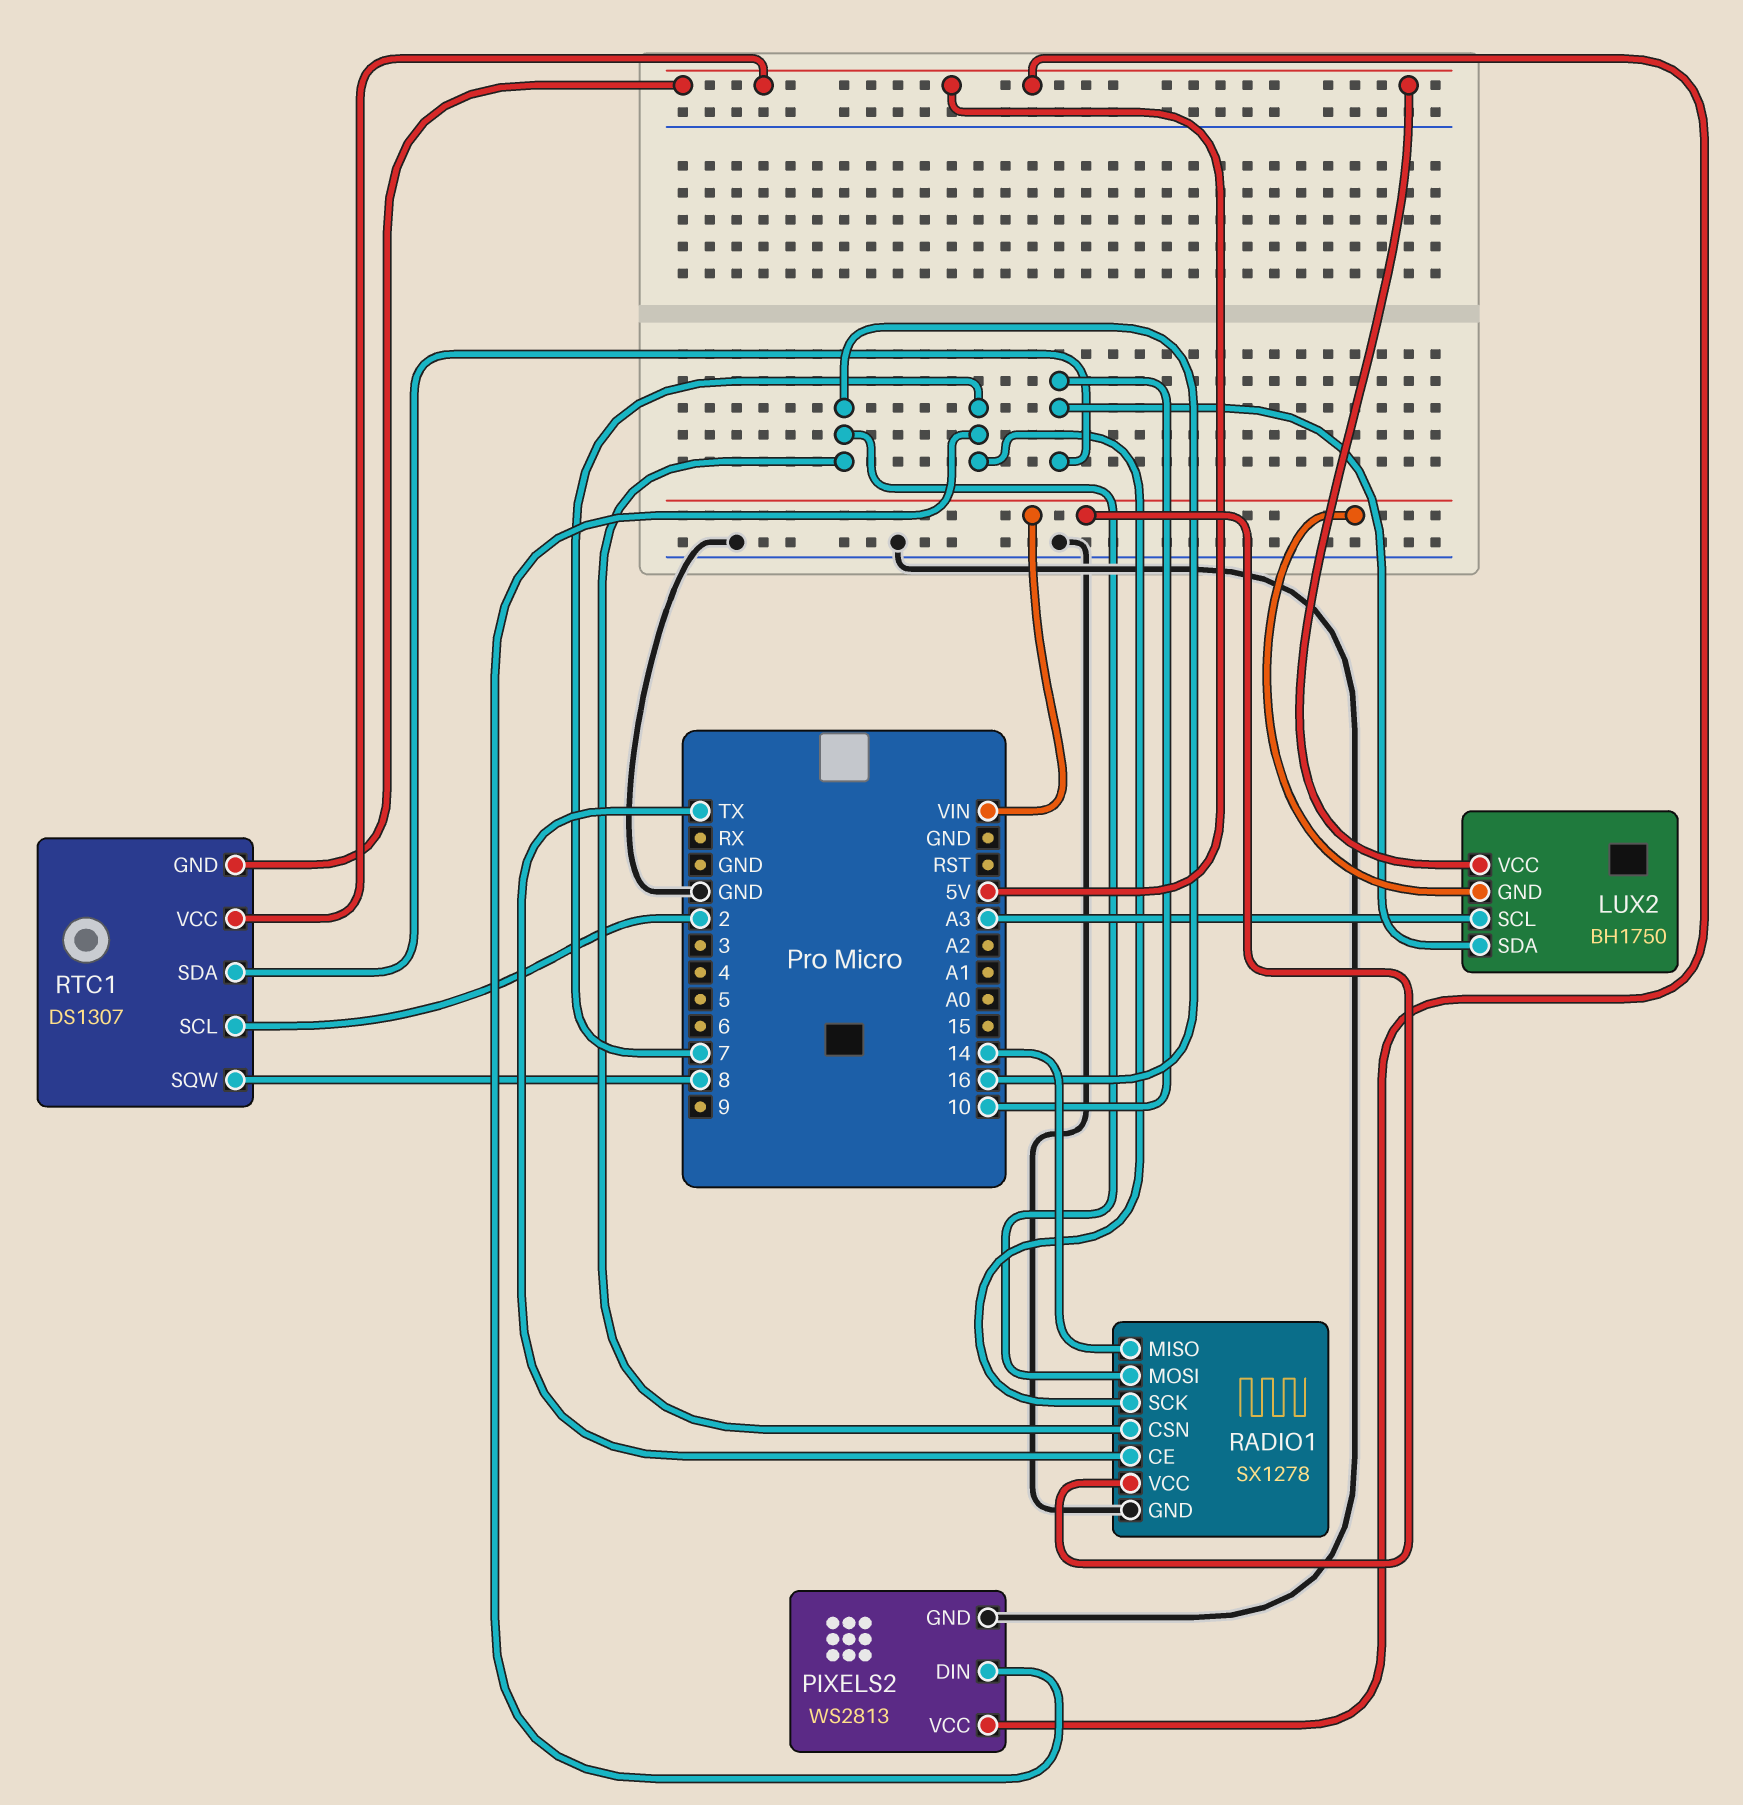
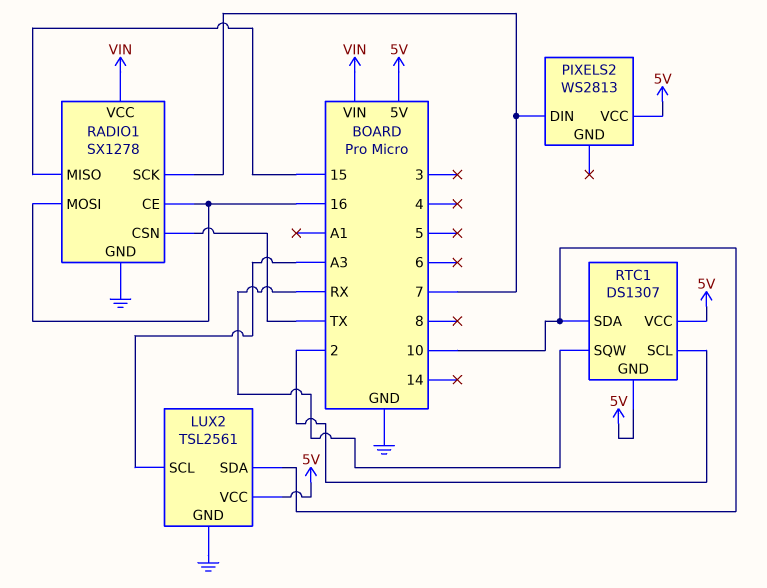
LUX2: BH1750 -> TSL2561
LUX2 pin GND: VIN -> GND
PIXELS2 pin GND: GND -> none
RADIO1 pin CE: TX -> 16
RADIO1 pin CSN: 16 -> TX
RADIO1 pin MISO: 14 -> 15
RTC1 pin SQW: 8 -> RX

